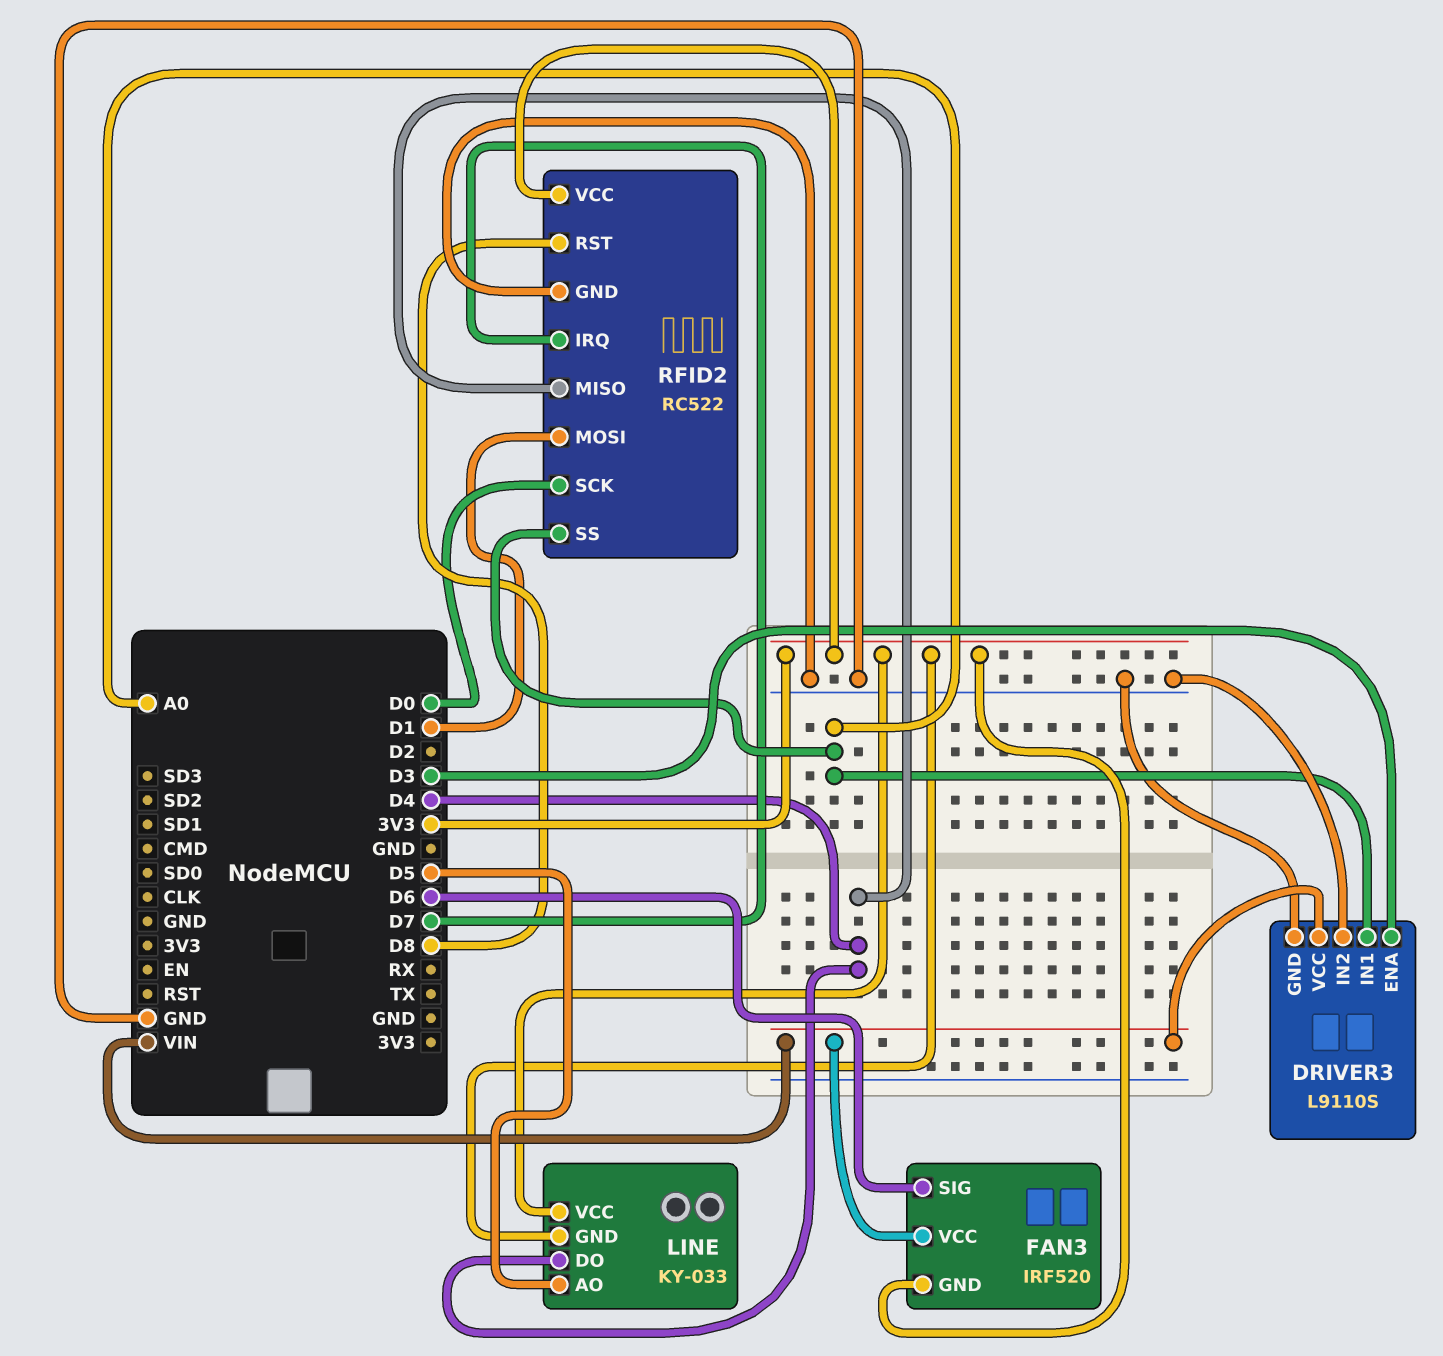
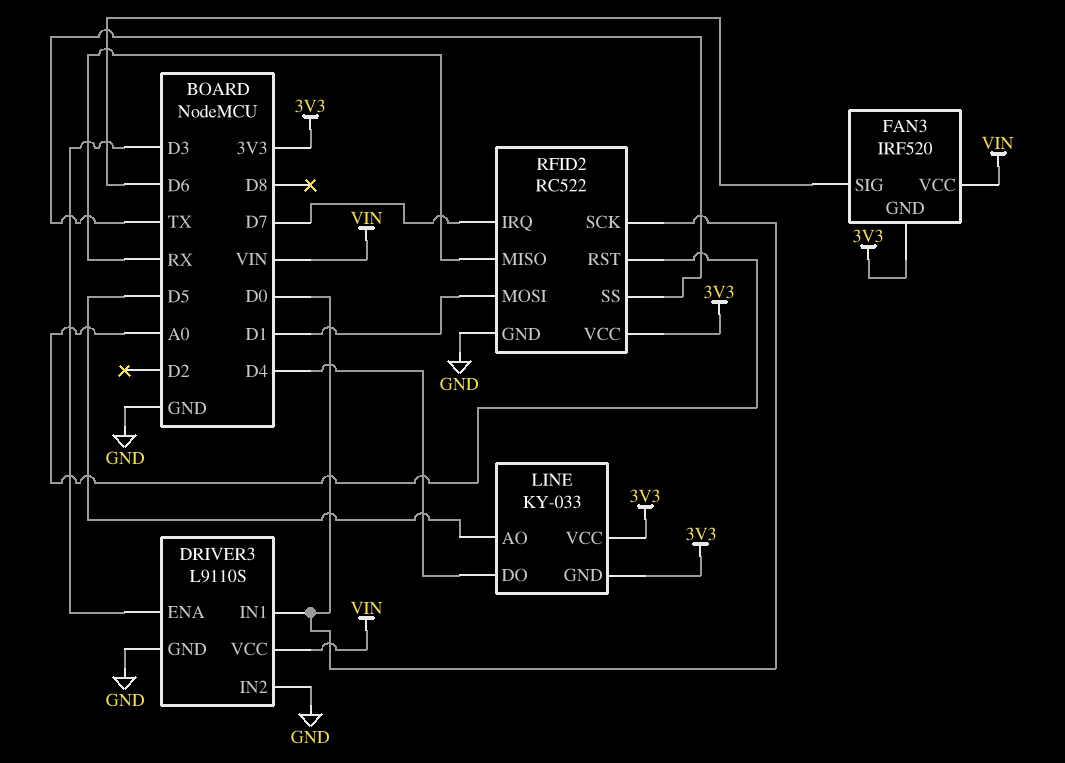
DRIVER3 pin IN1: A0 -> D0
RFID2 pin MISO: D4 -> RX
RFID2 pin RST: D8 -> A0
RFID2 pin SS: A0 -> TX

